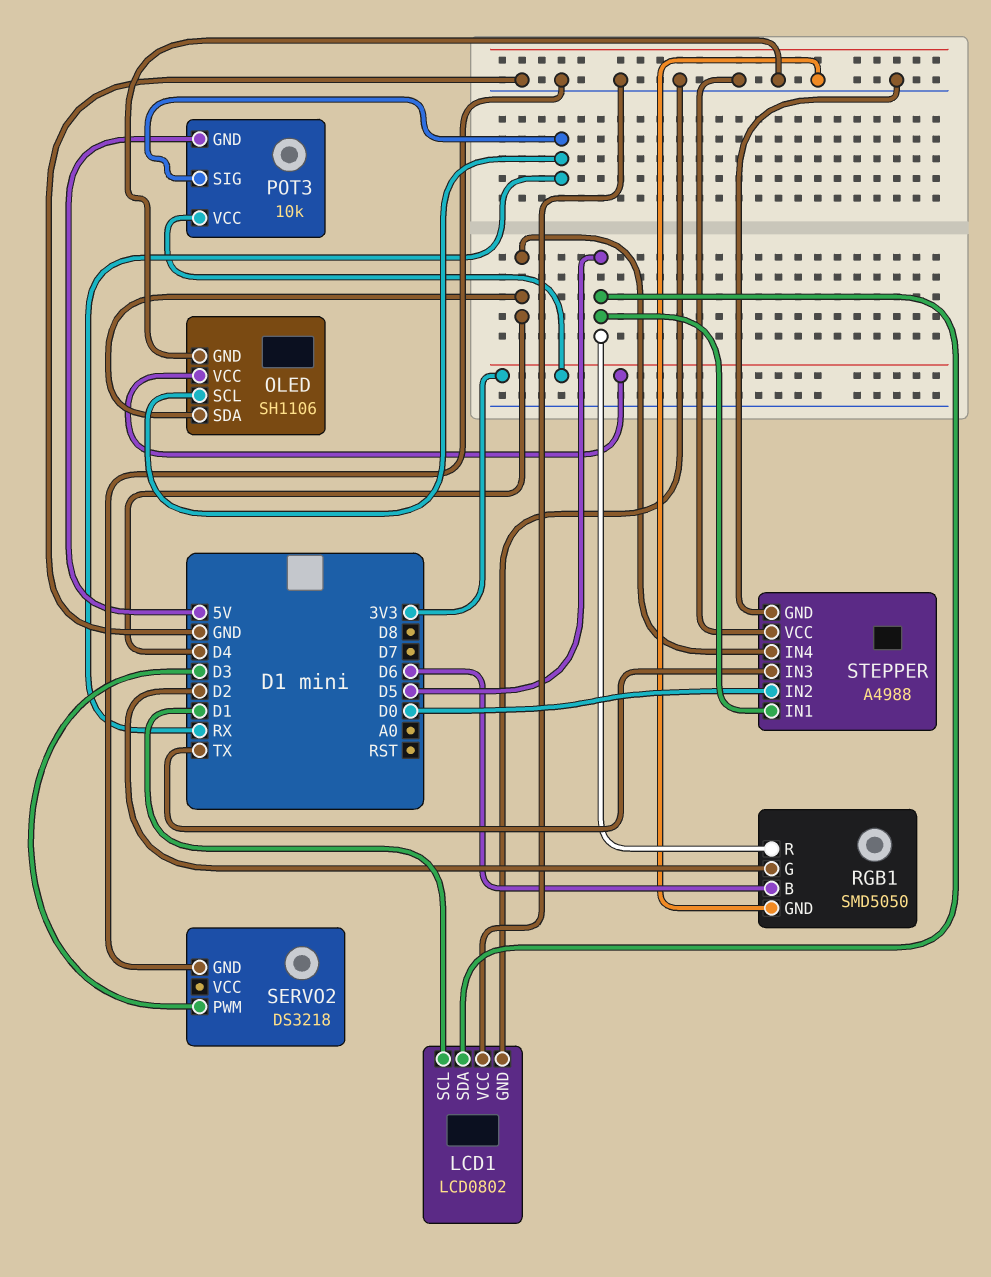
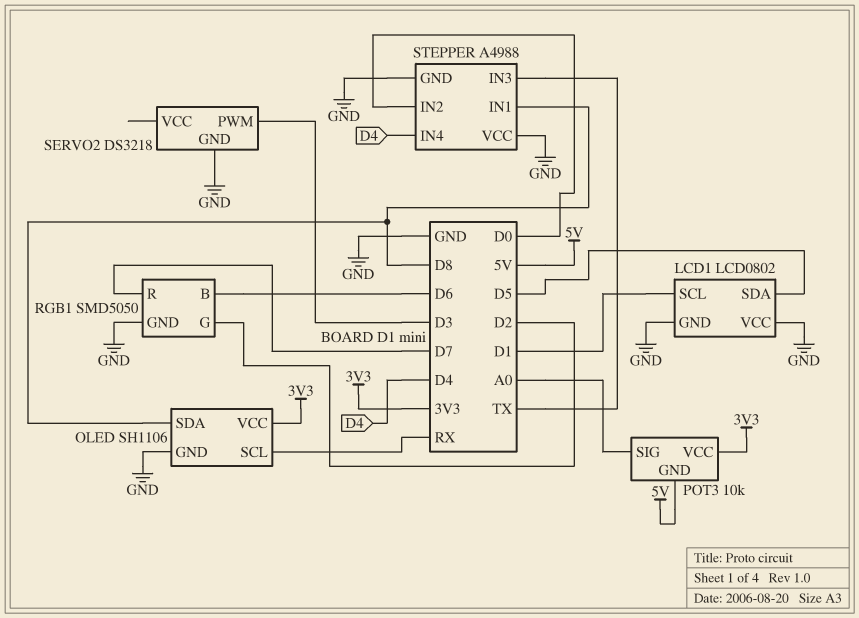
OLED pin SDA: D4 -> D8
POT3 pin SIG: RX -> A0
RGB1 pin R: D5 -> D7
STEPPER pin IN1: D5 -> D8

